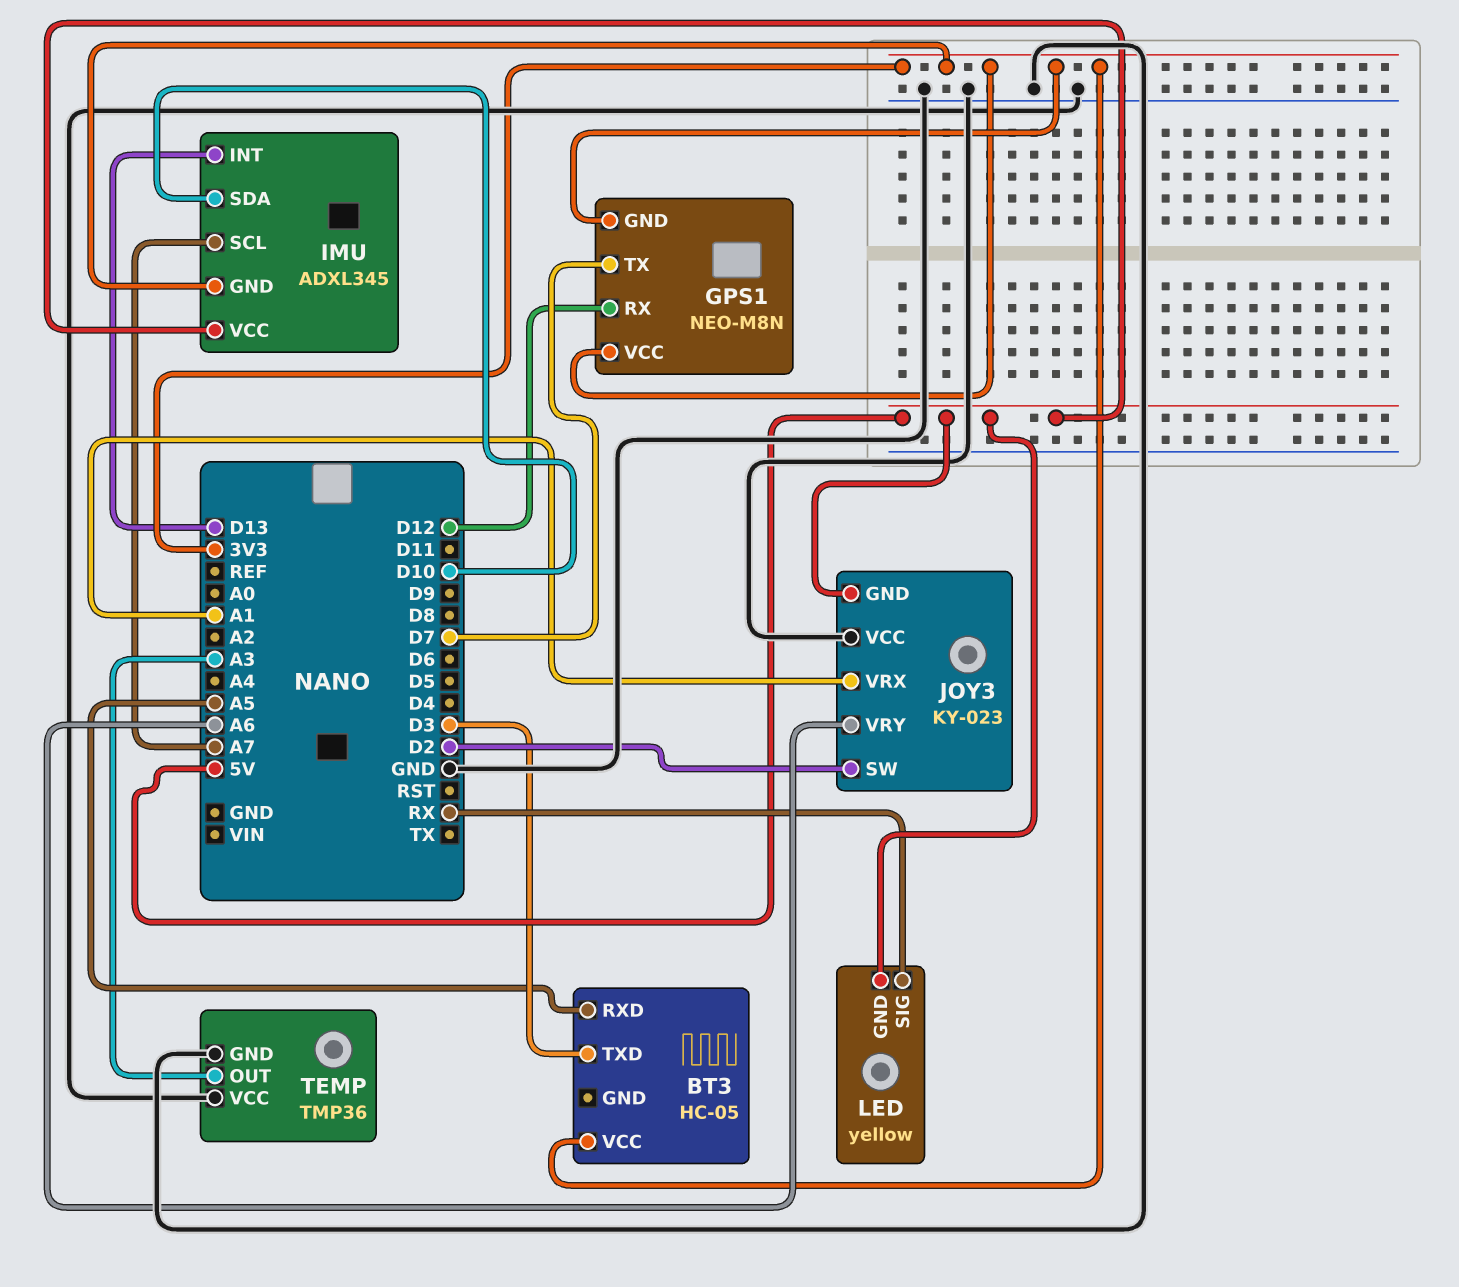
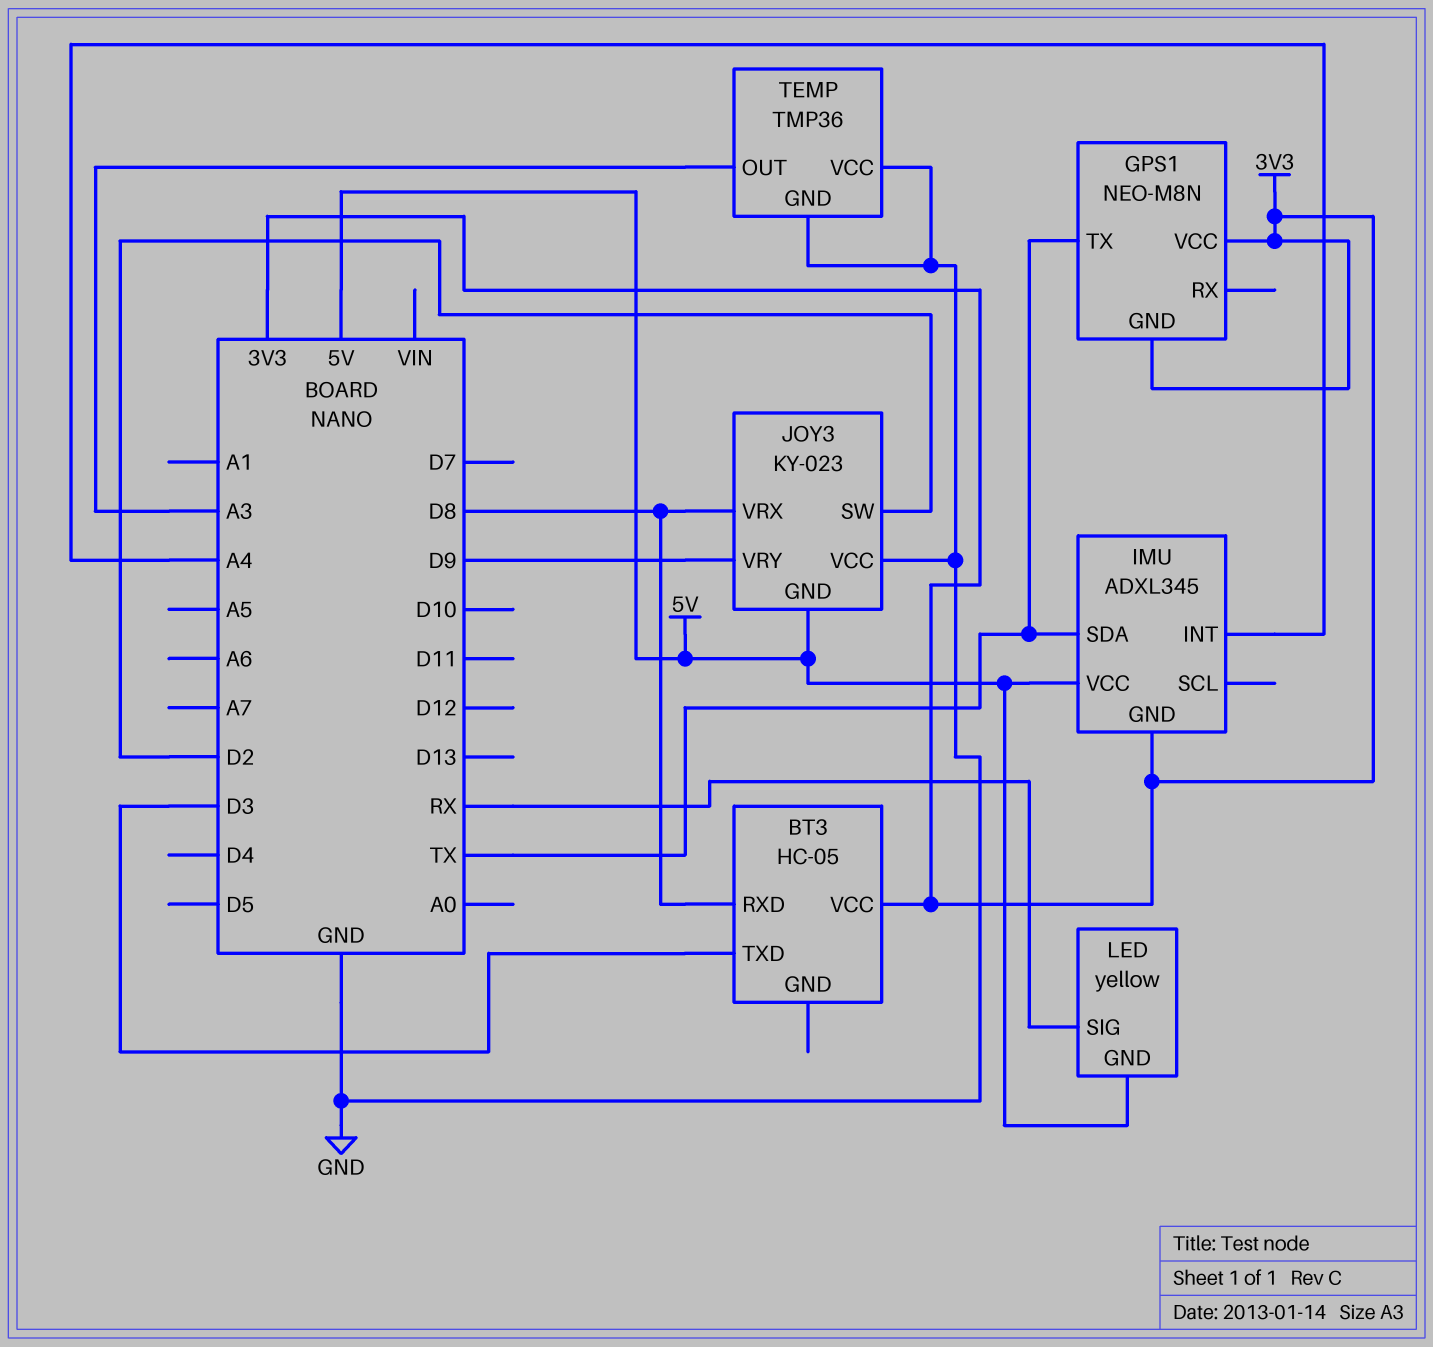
BT3 pin RXD: A5 -> D8
GPS1 pin RX: D12 -> none
GPS1 pin TX: D7 -> TX
IMU pin INT: D13 -> A4
IMU pin SCL: A7 -> none
IMU pin SDA: D10 -> TX
JOY3 pin VRX: A1 -> D8
JOY3 pin VRY: A6 -> D9

